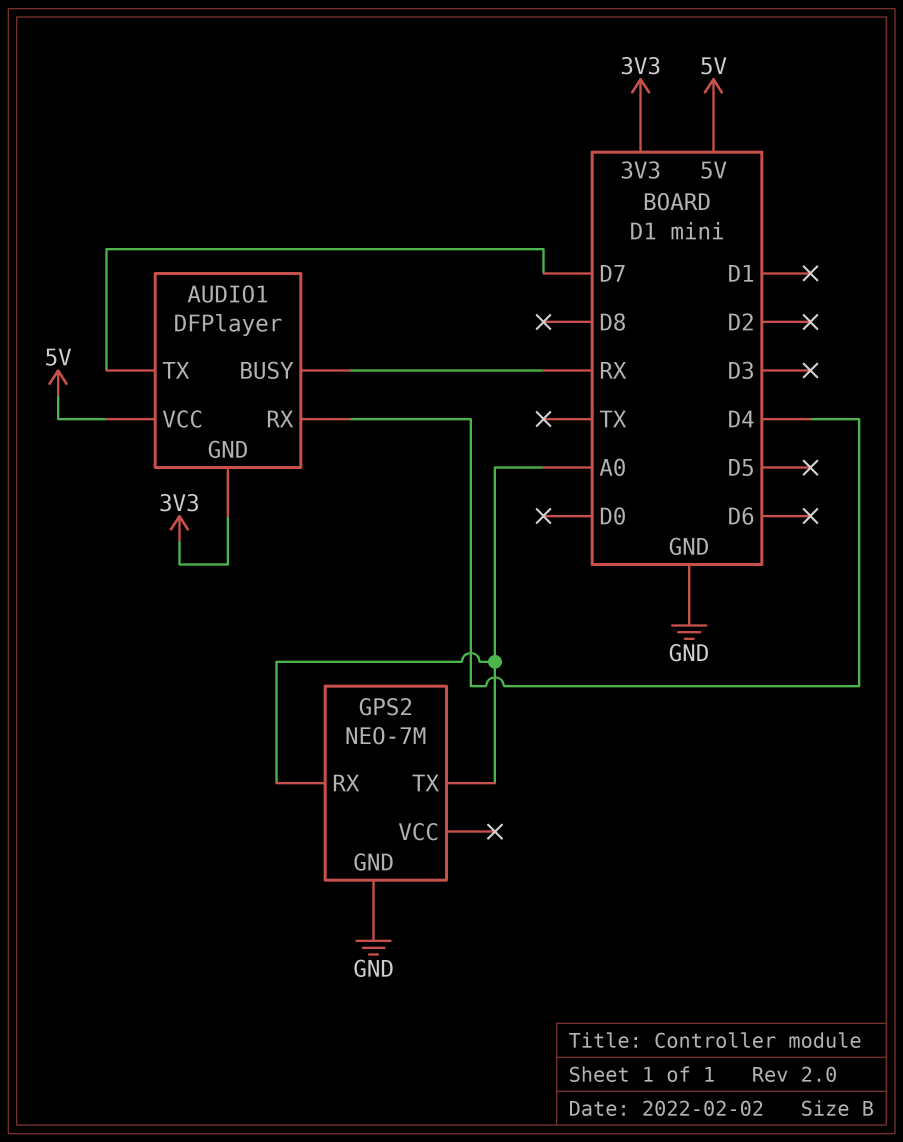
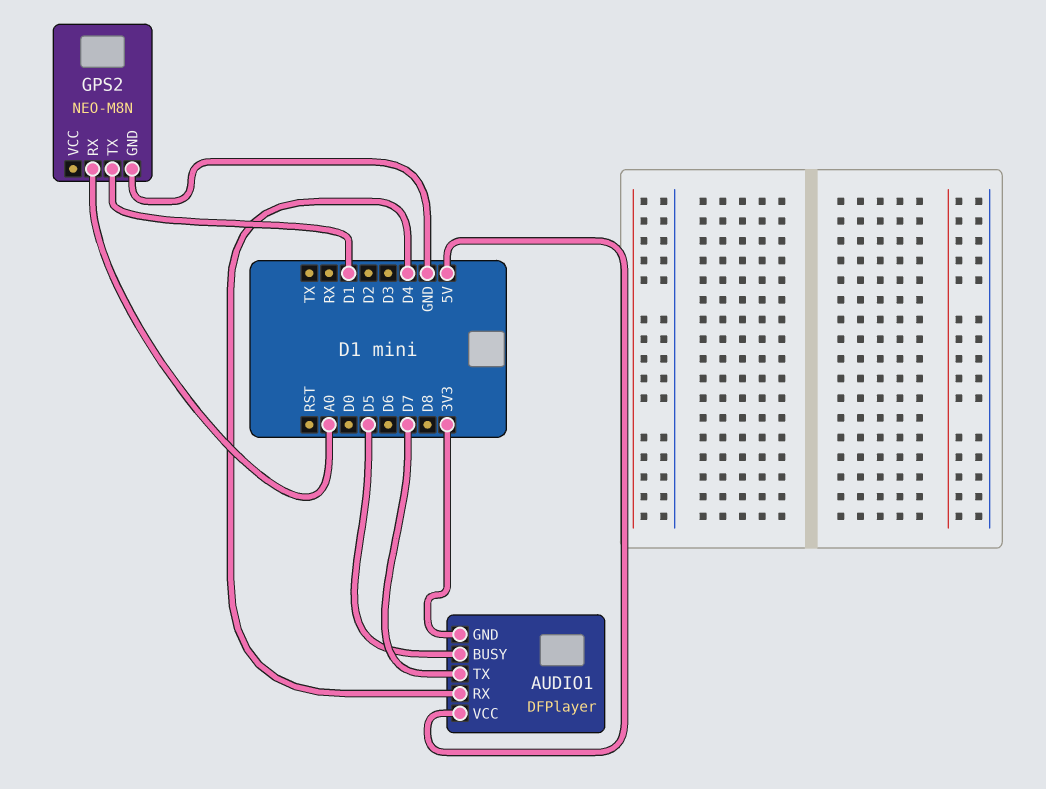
AUDIO1 pin BUSY: RX -> D5
GPS2: NEO-7M -> NEO-M8N
GPS2 pin TX: A0 -> D1

